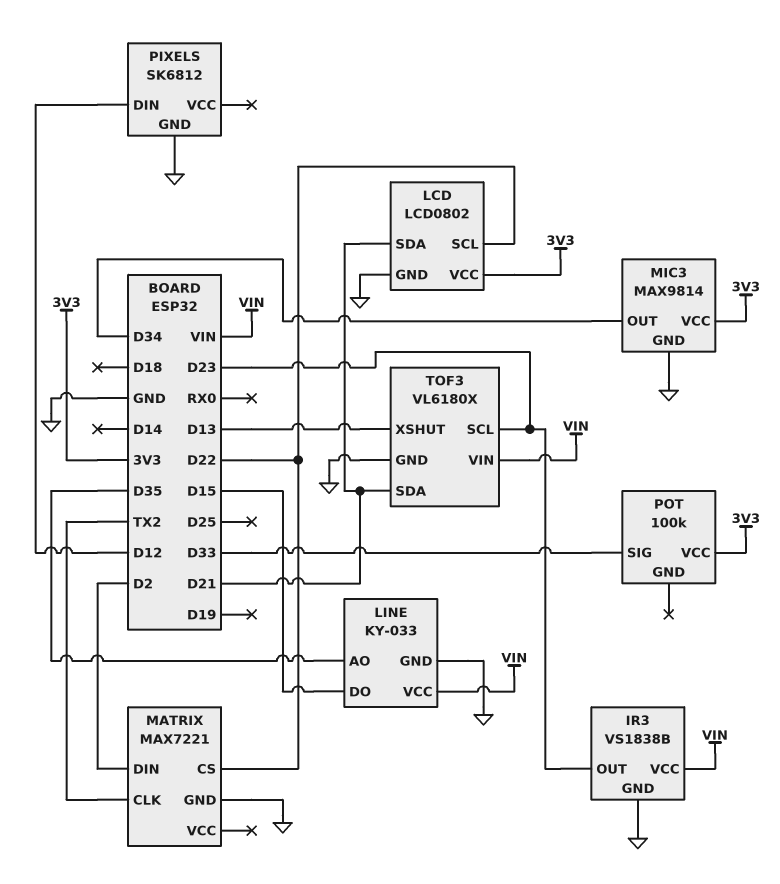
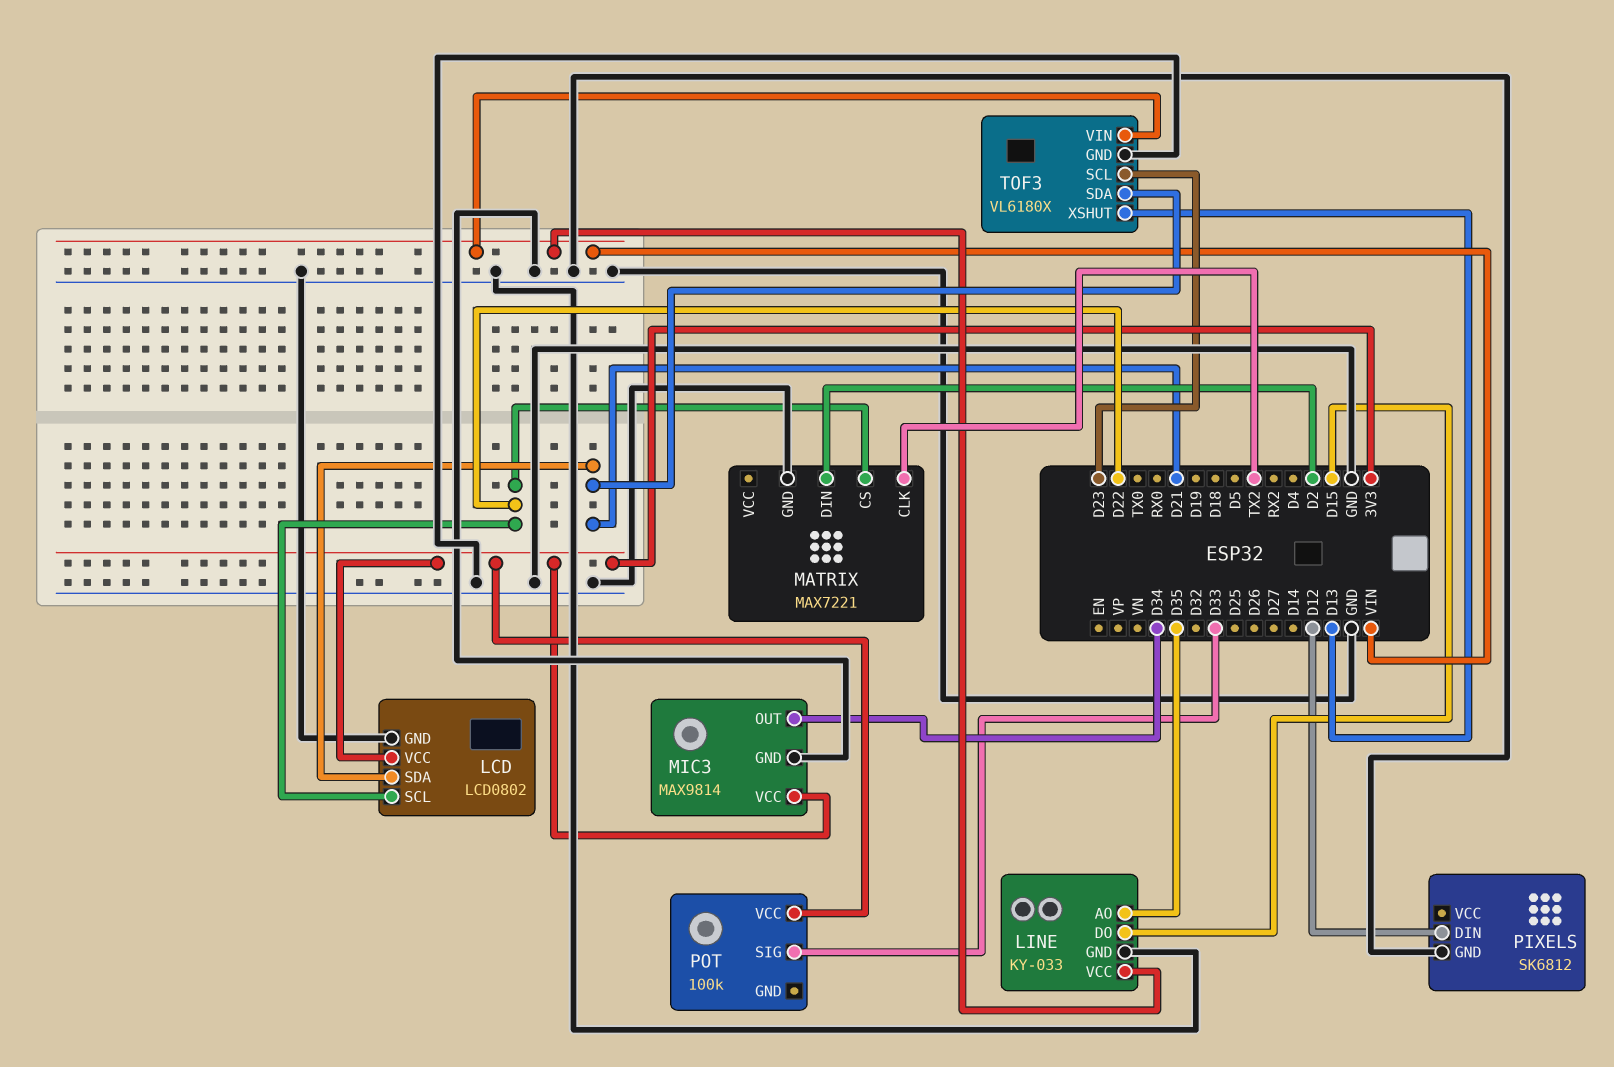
IR3: VS1838B -> none
IR3 pin GND: GND -> none
IR3 pin OUT: D23 -> none
IR3 pin VCC: VIN -> none

